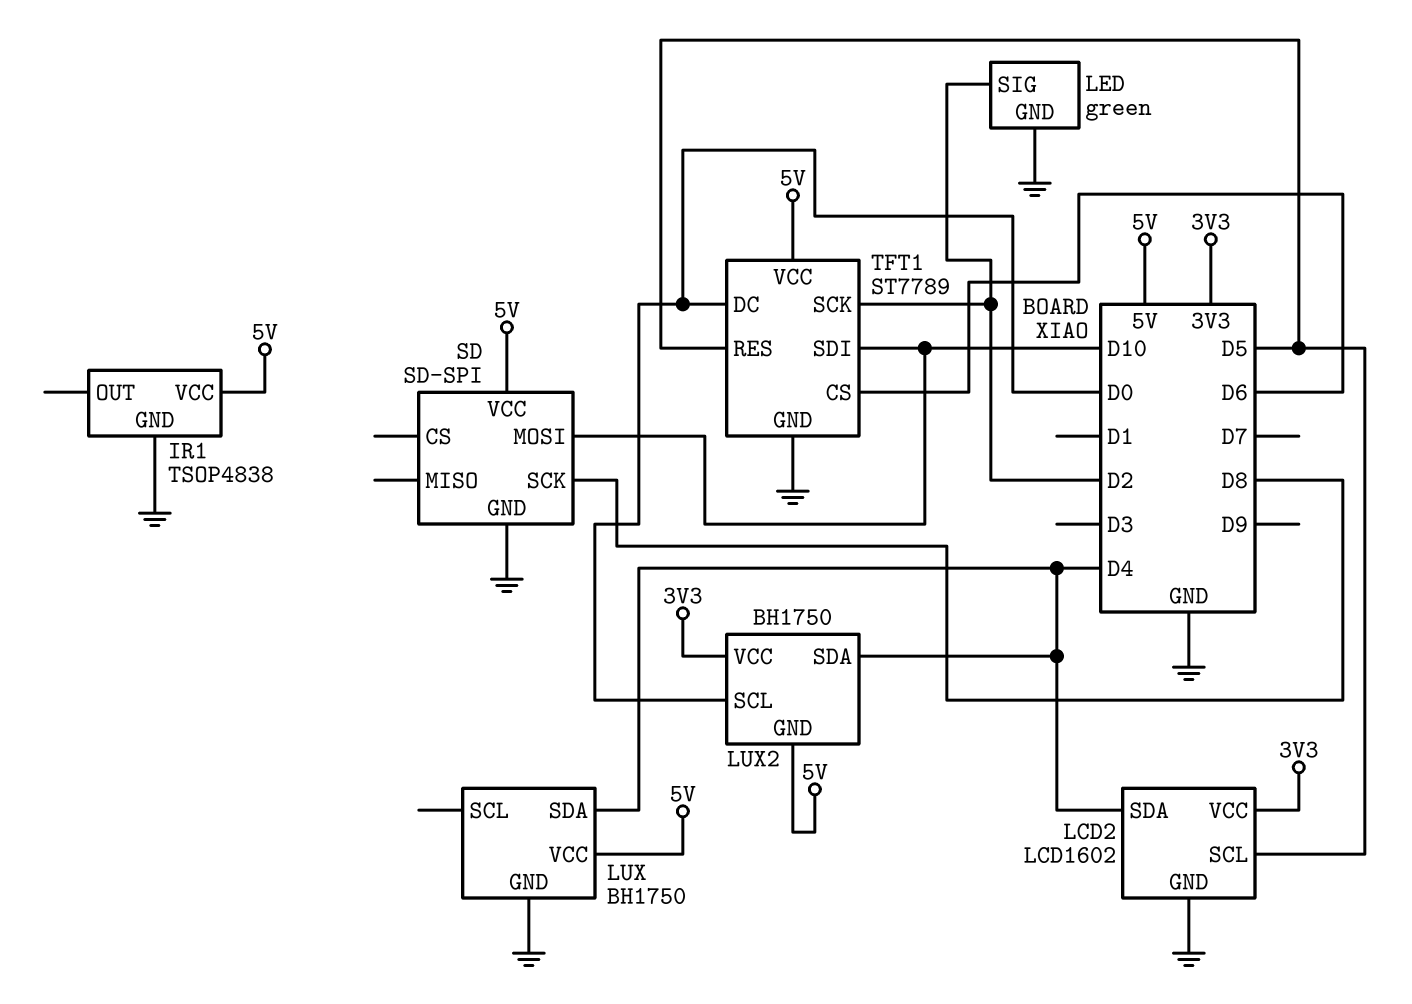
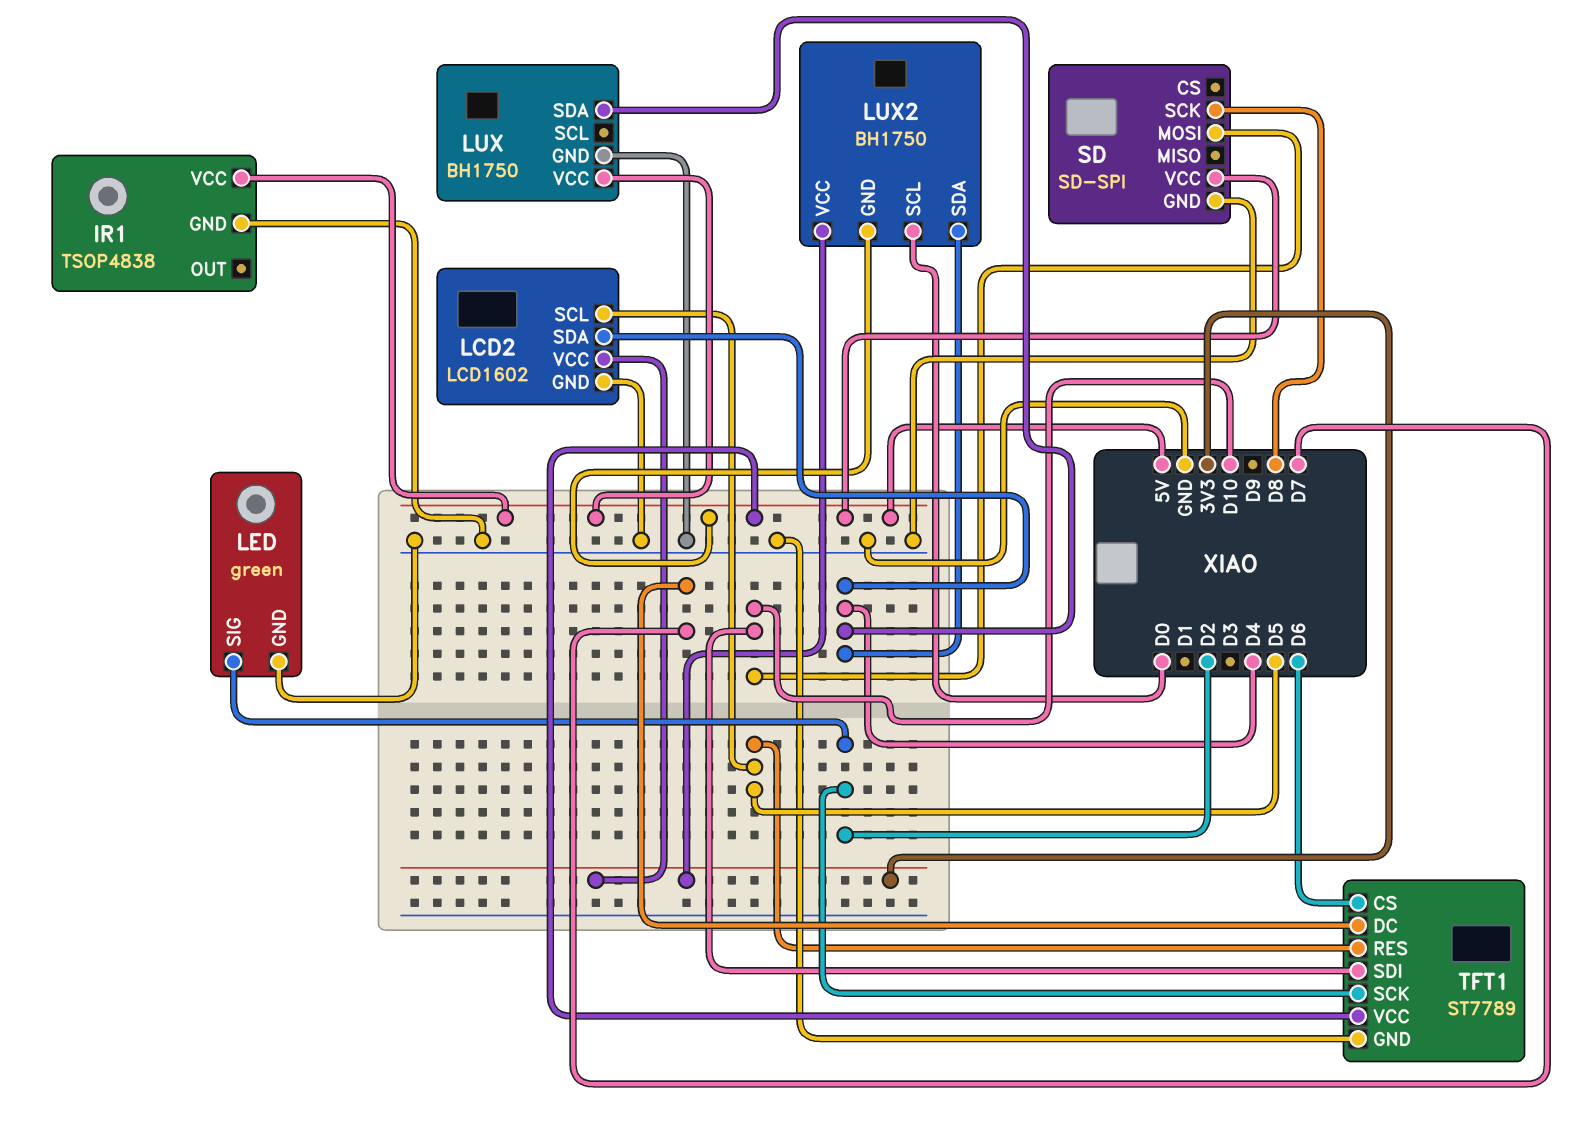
TFT1 pin DC: D0 -> D7

